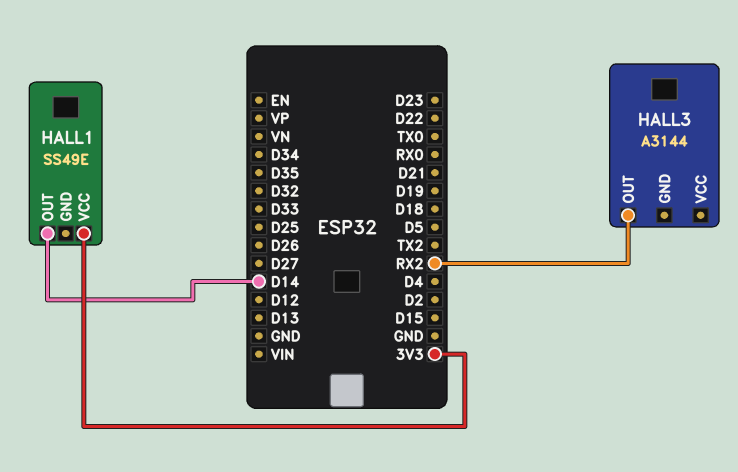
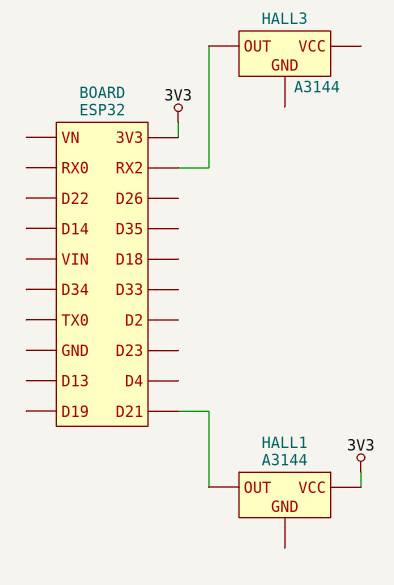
HALL1: SS49E -> A3144
HALL1 pin OUT: D14 -> D21

